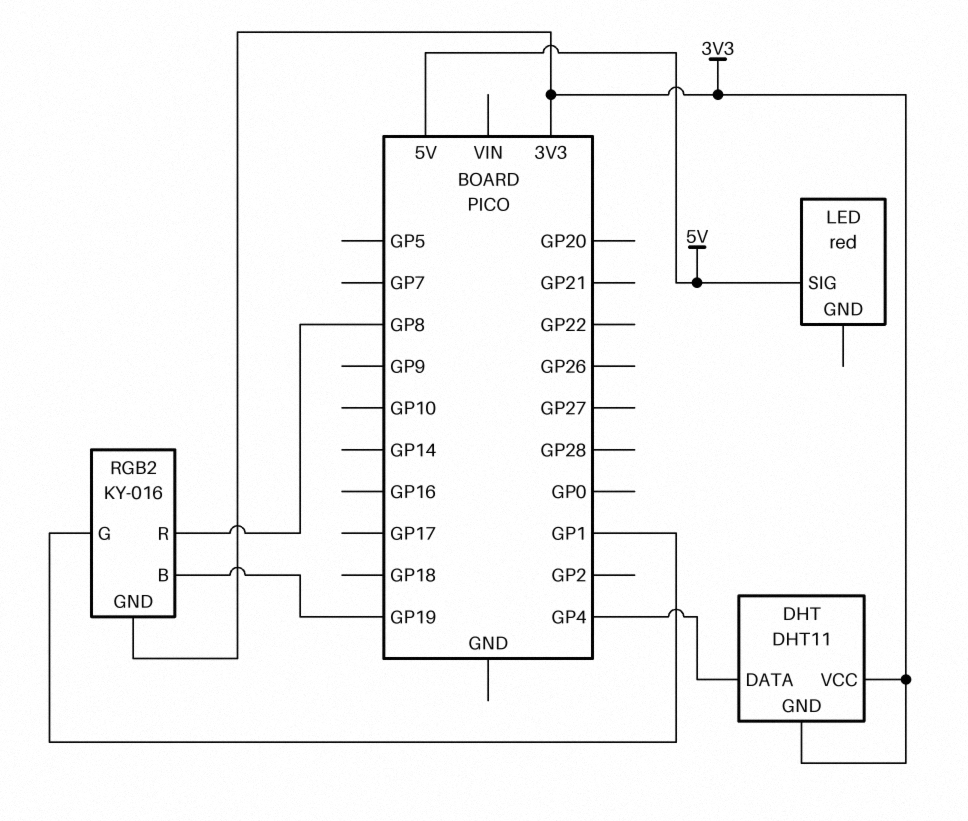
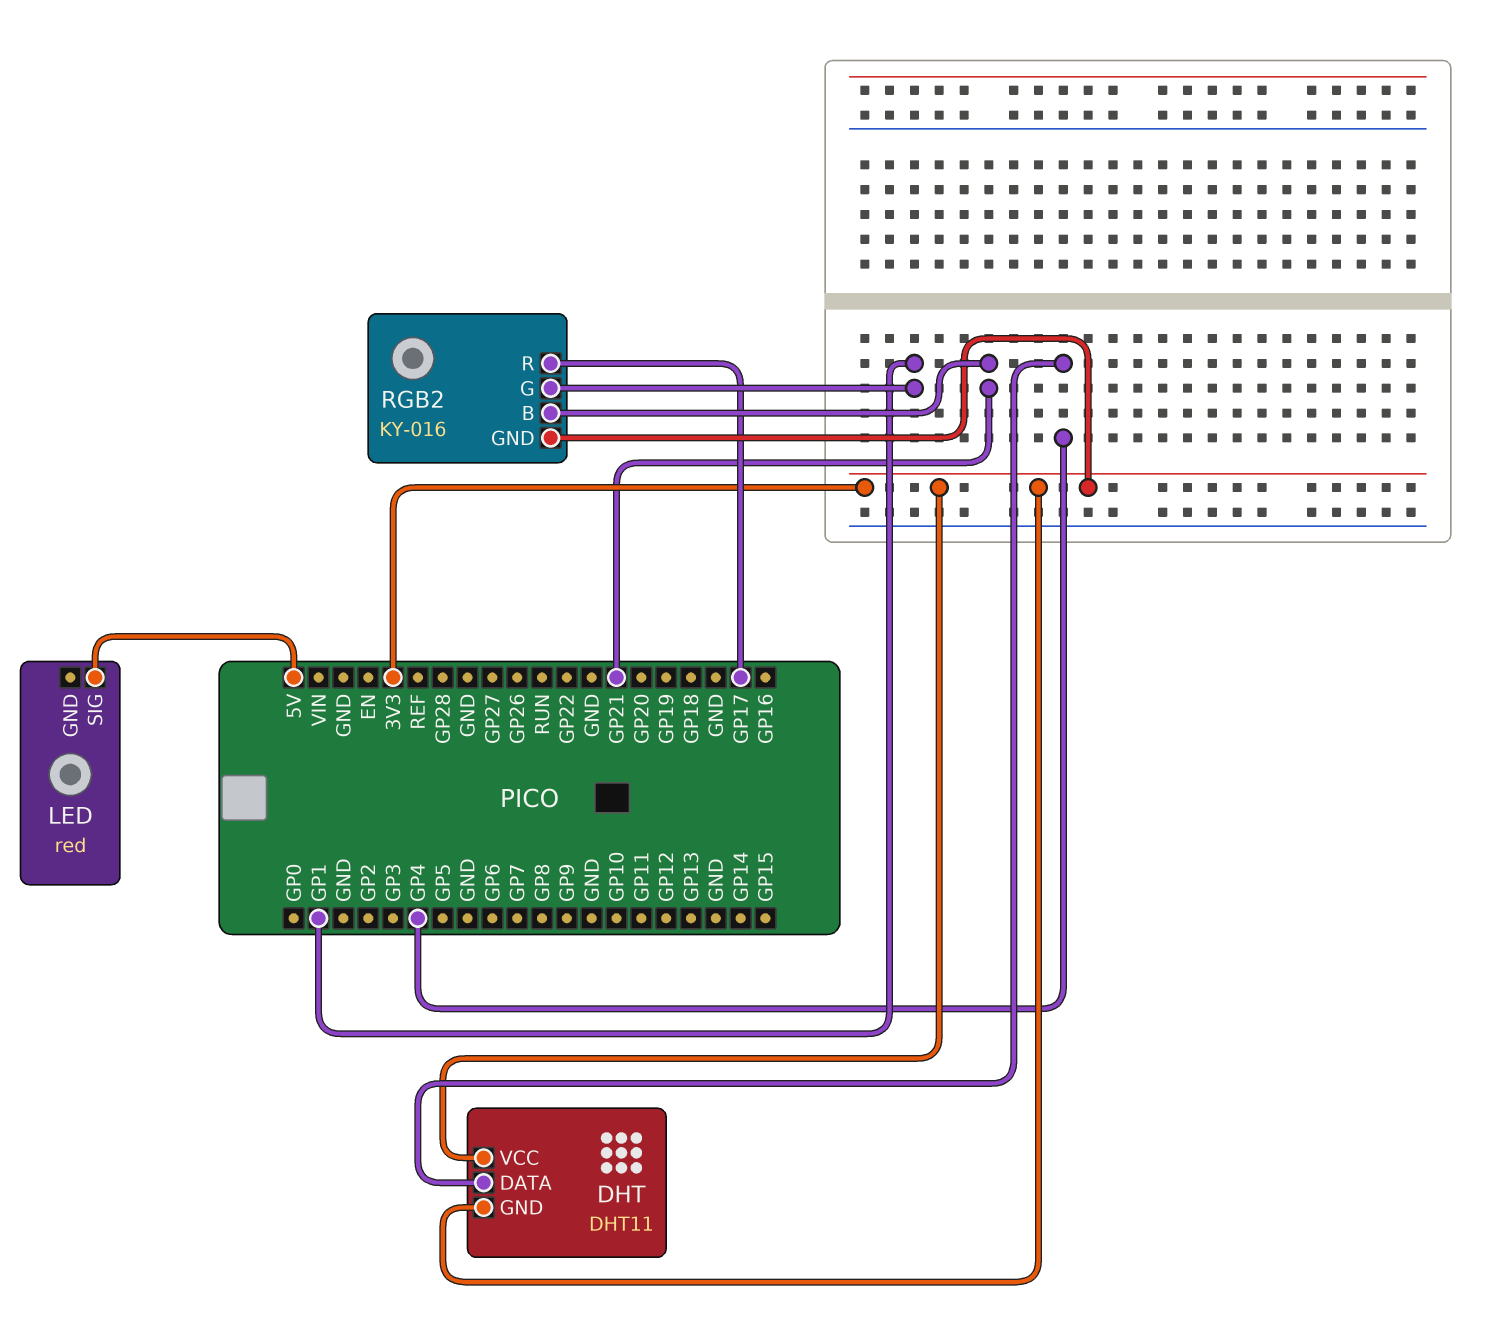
RGB2 pin B: GP19 -> GP21
RGB2 pin R: GP8 -> GP17

